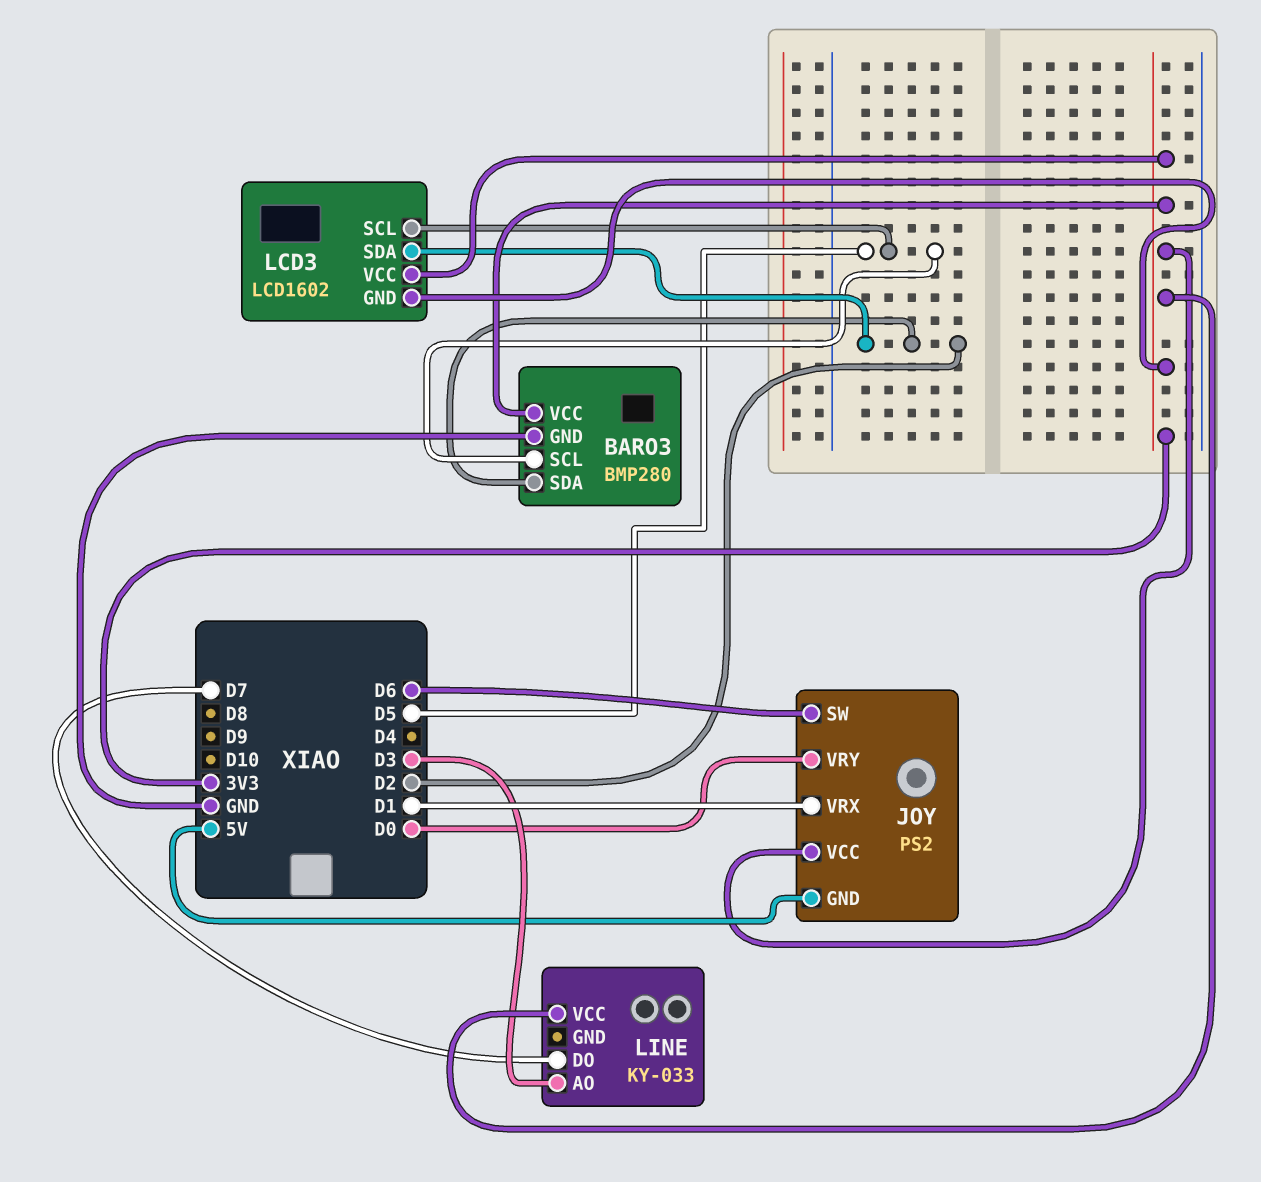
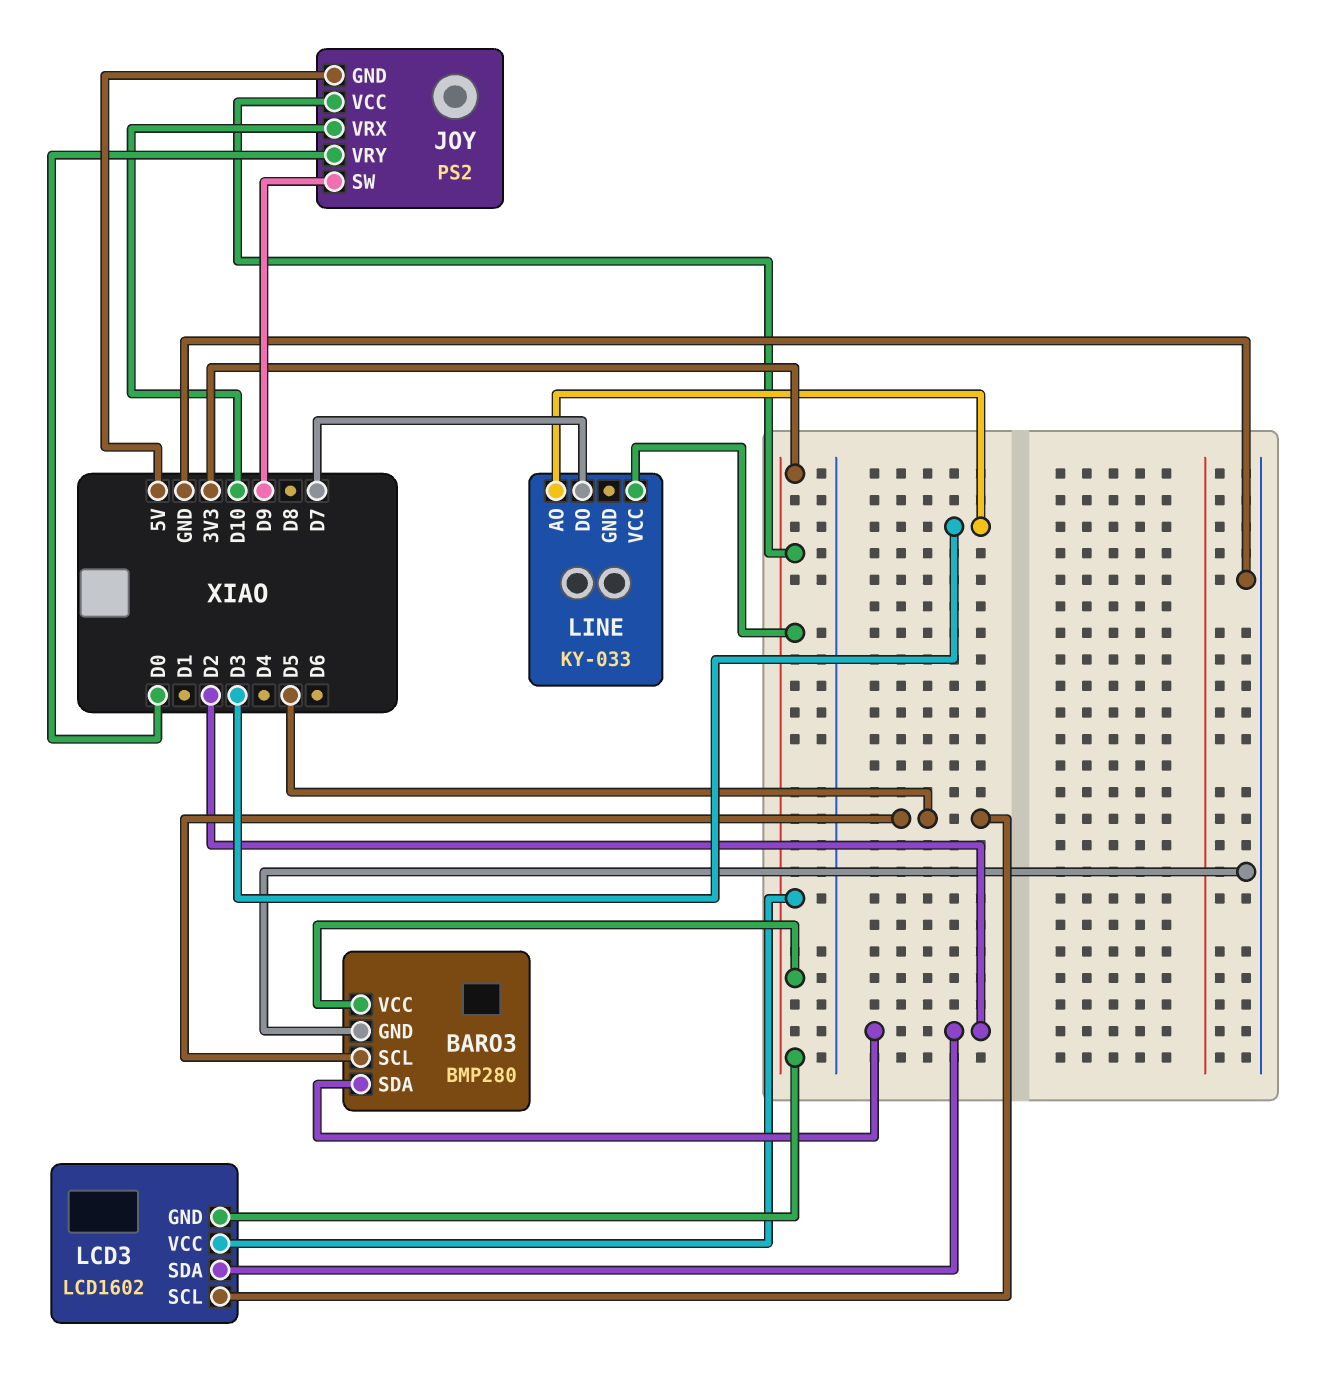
JOY pin SW: D6 -> D9
JOY pin VRX: D1 -> D10

